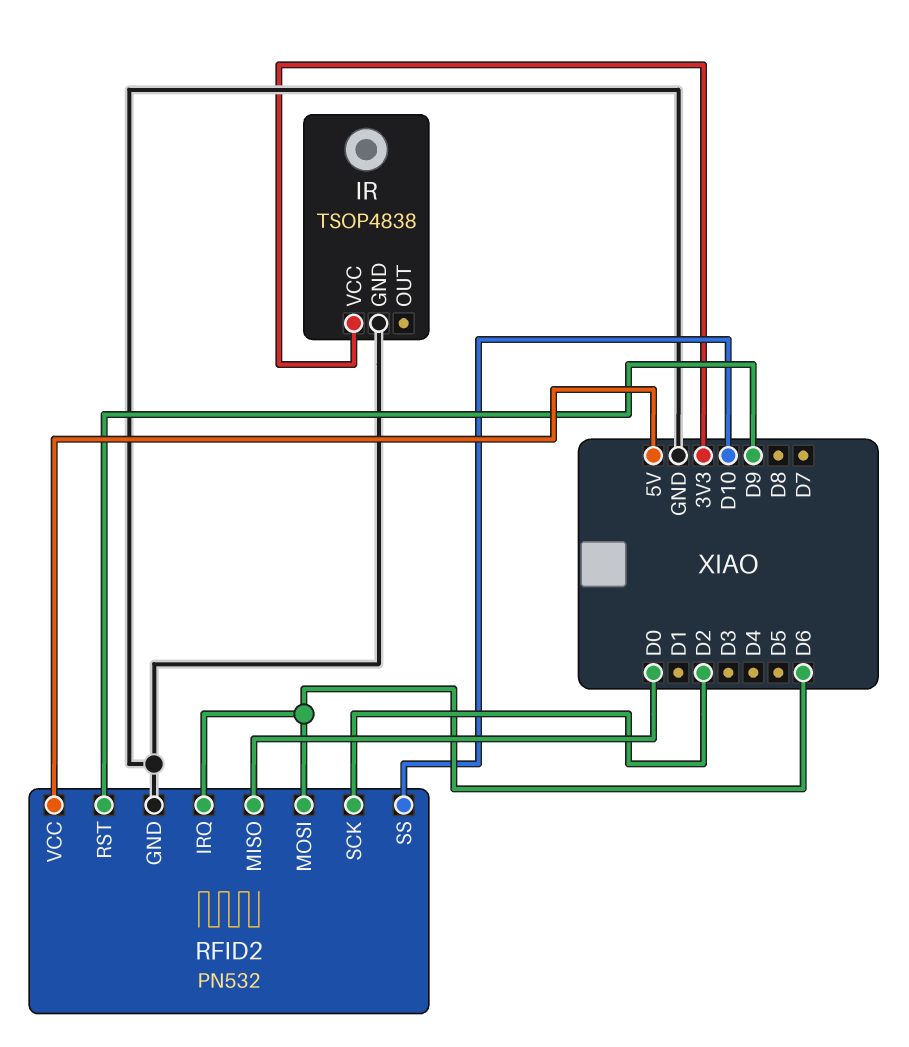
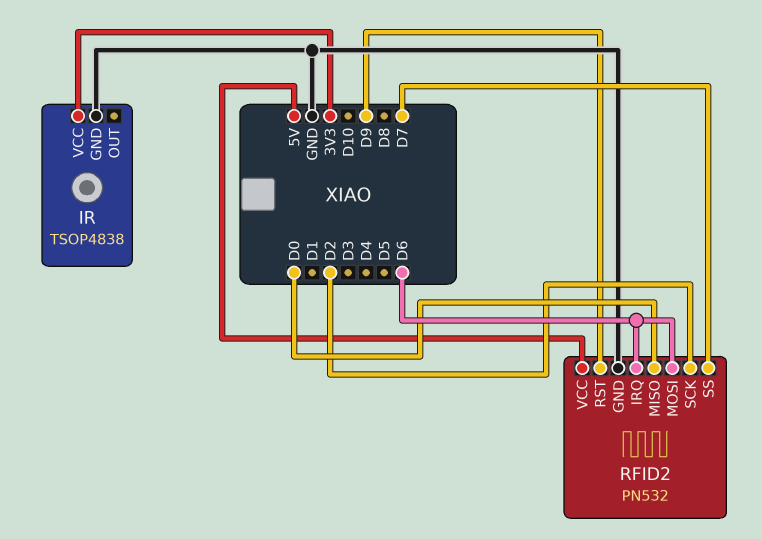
RFID2 pin SS: D10 -> D7

